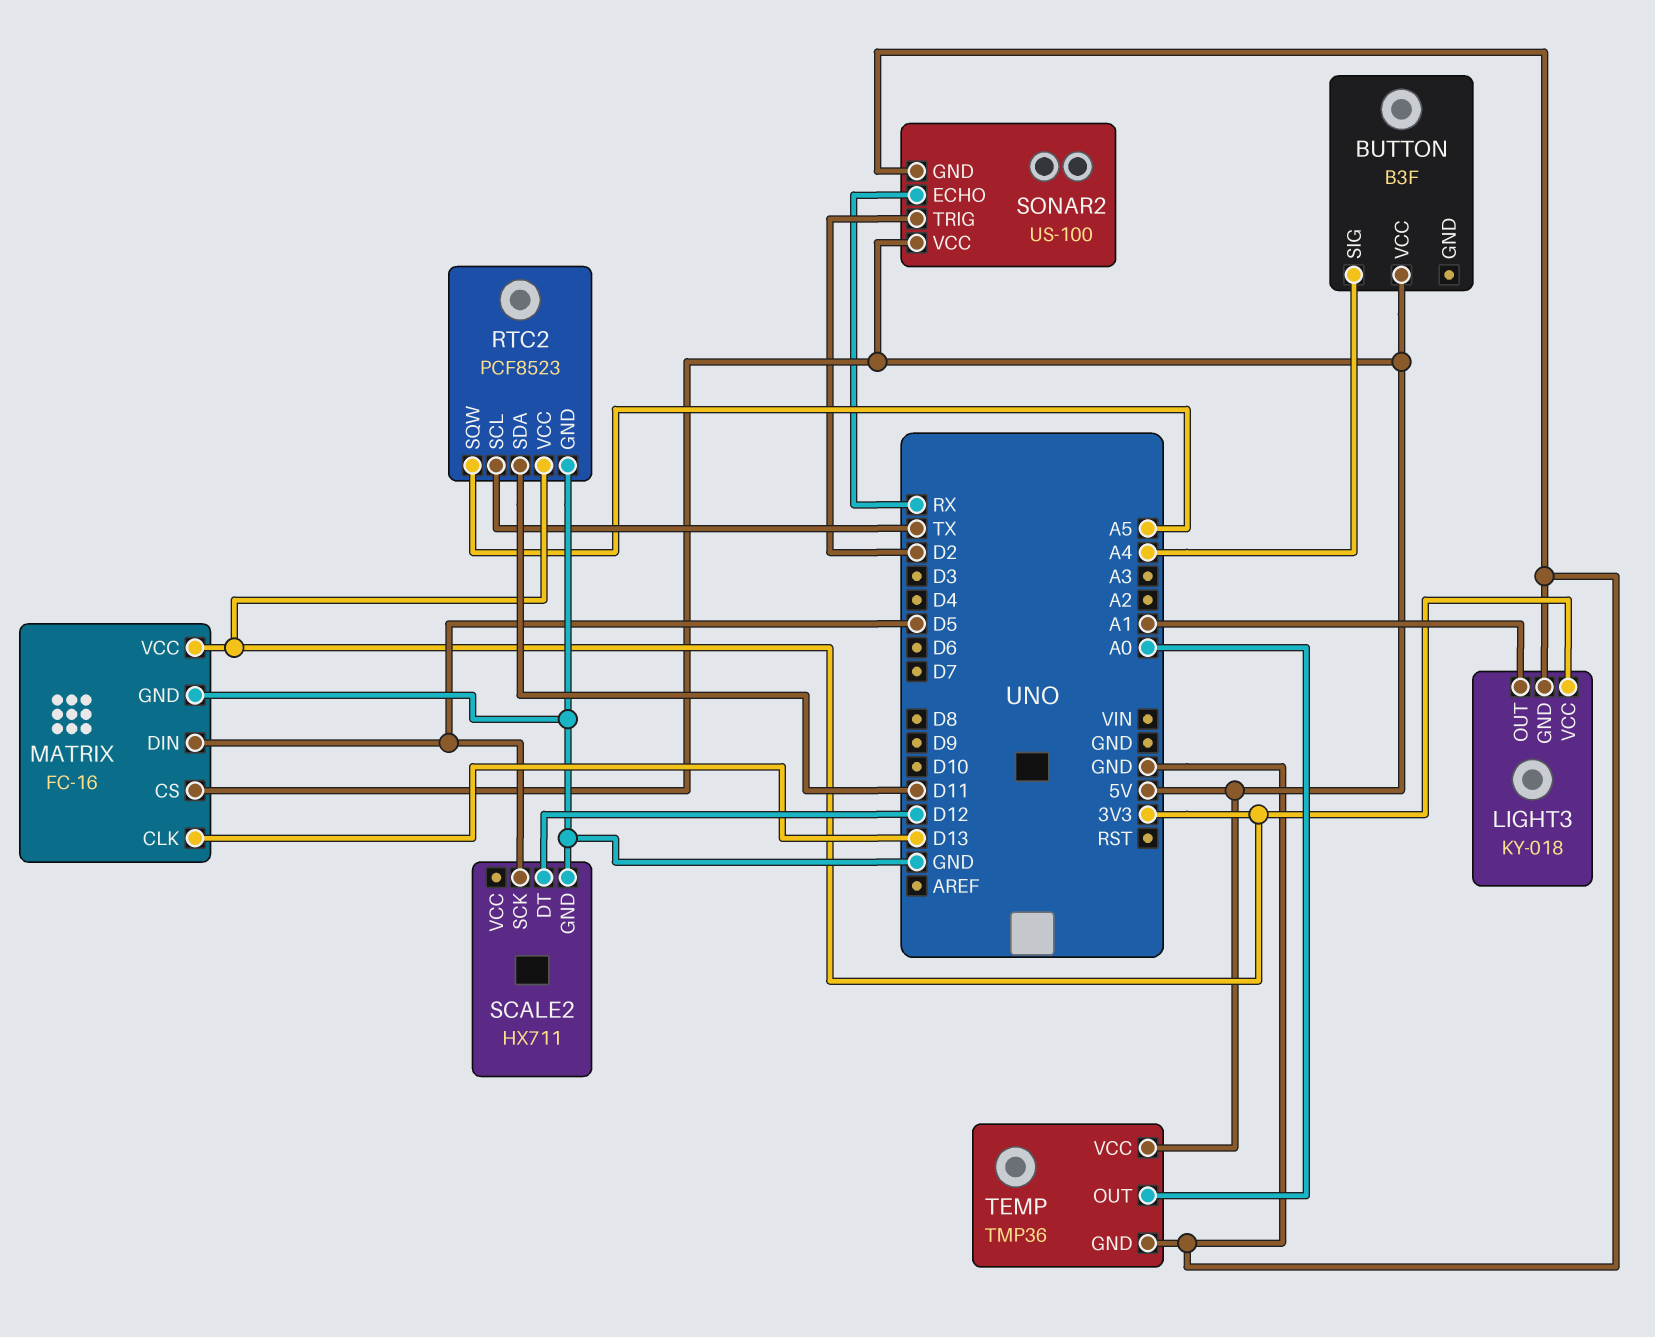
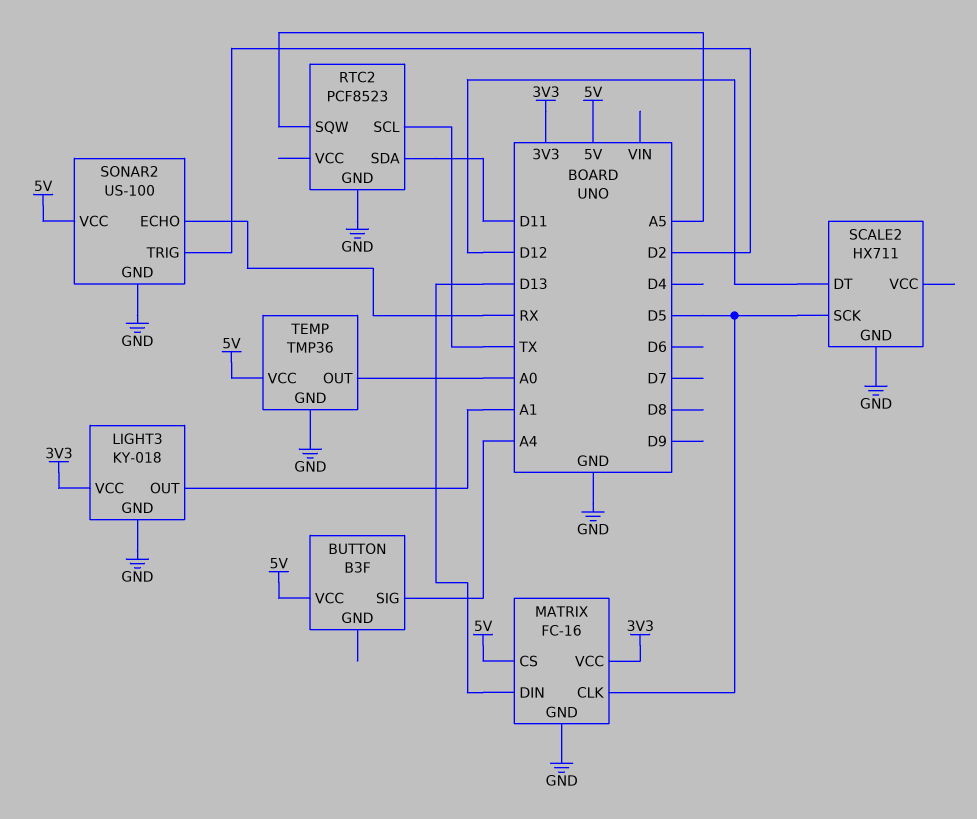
MATRIX pin CLK: D13 -> D5
MATRIX pin DIN: D5 -> D13
RTC2 pin VCC: 3V3 -> none

